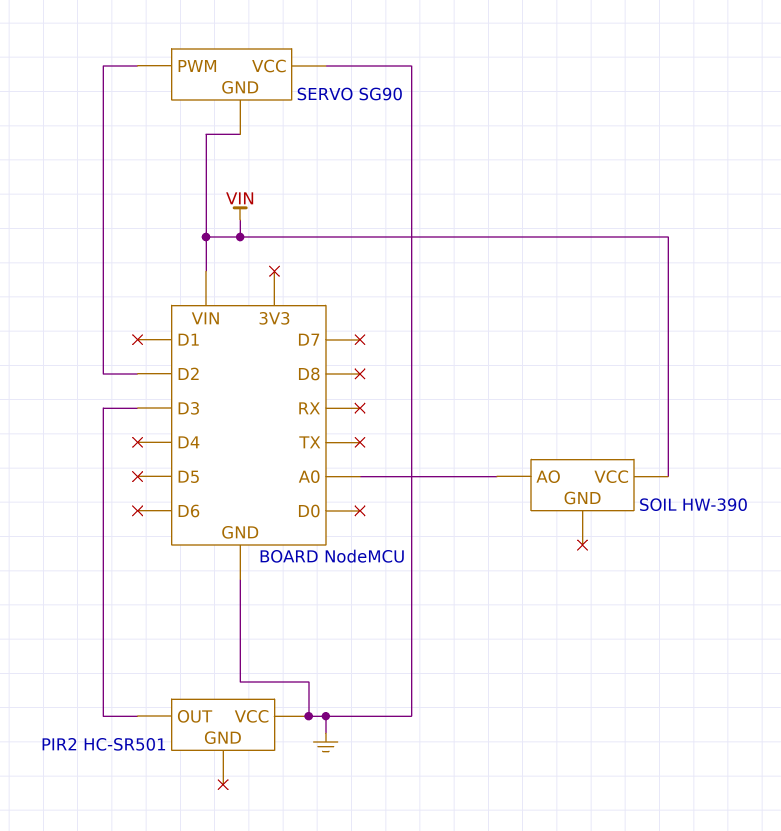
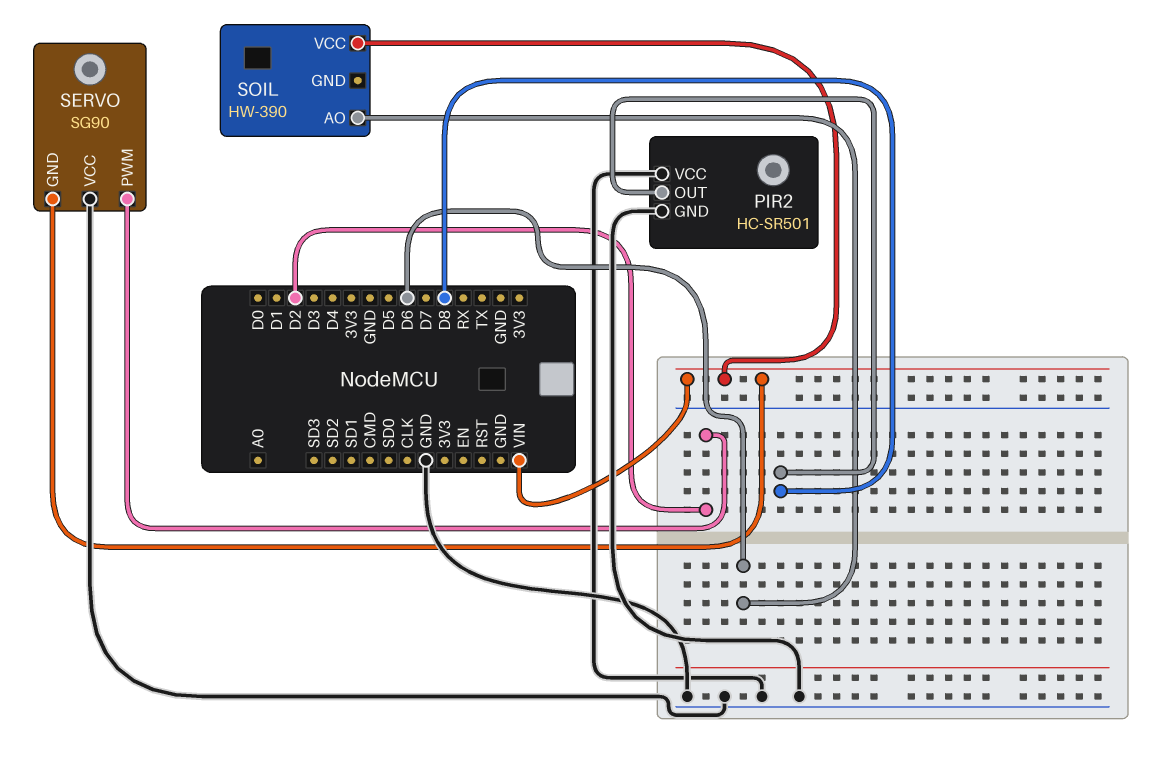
PIR2 pin GND: none -> GND
PIR2 pin OUT: D3 -> D8
SOIL pin AO: A0 -> D6

